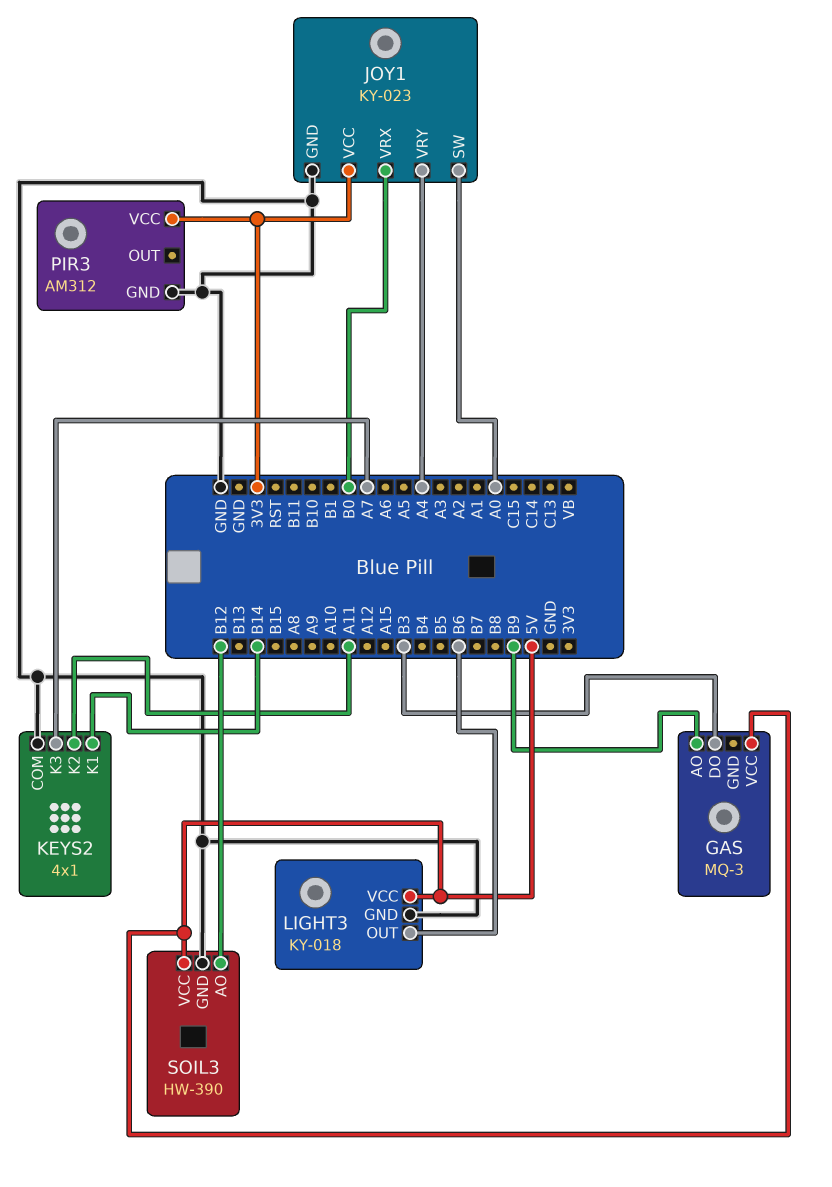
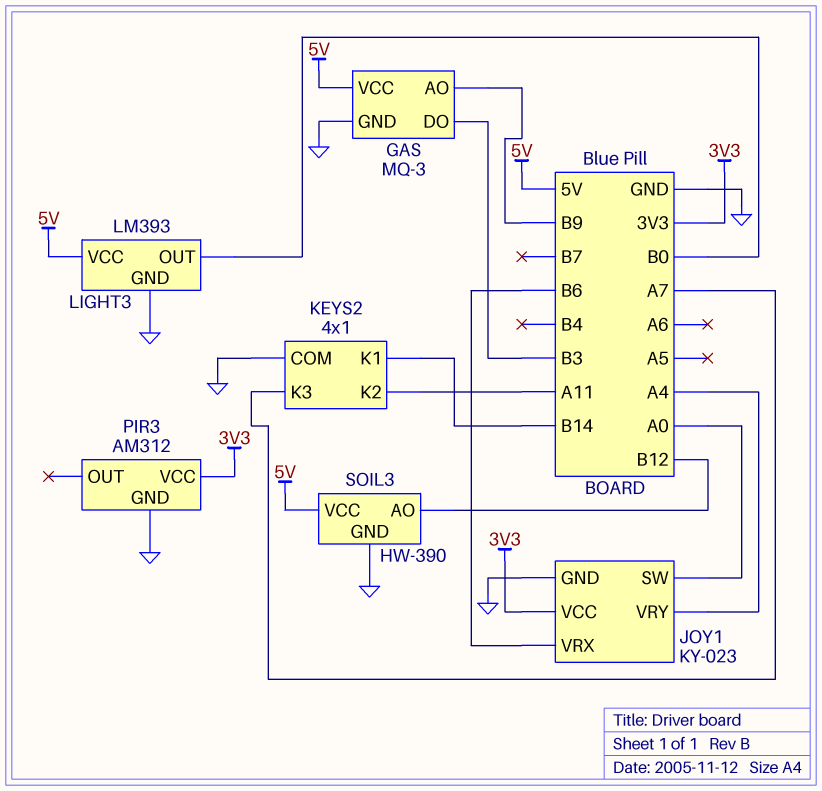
GAS pin GND: none -> GND
JOY1 pin VRX: B0 -> B6
LIGHT3: KY-018 -> LM393
LIGHT3 pin OUT: B6 -> B0

